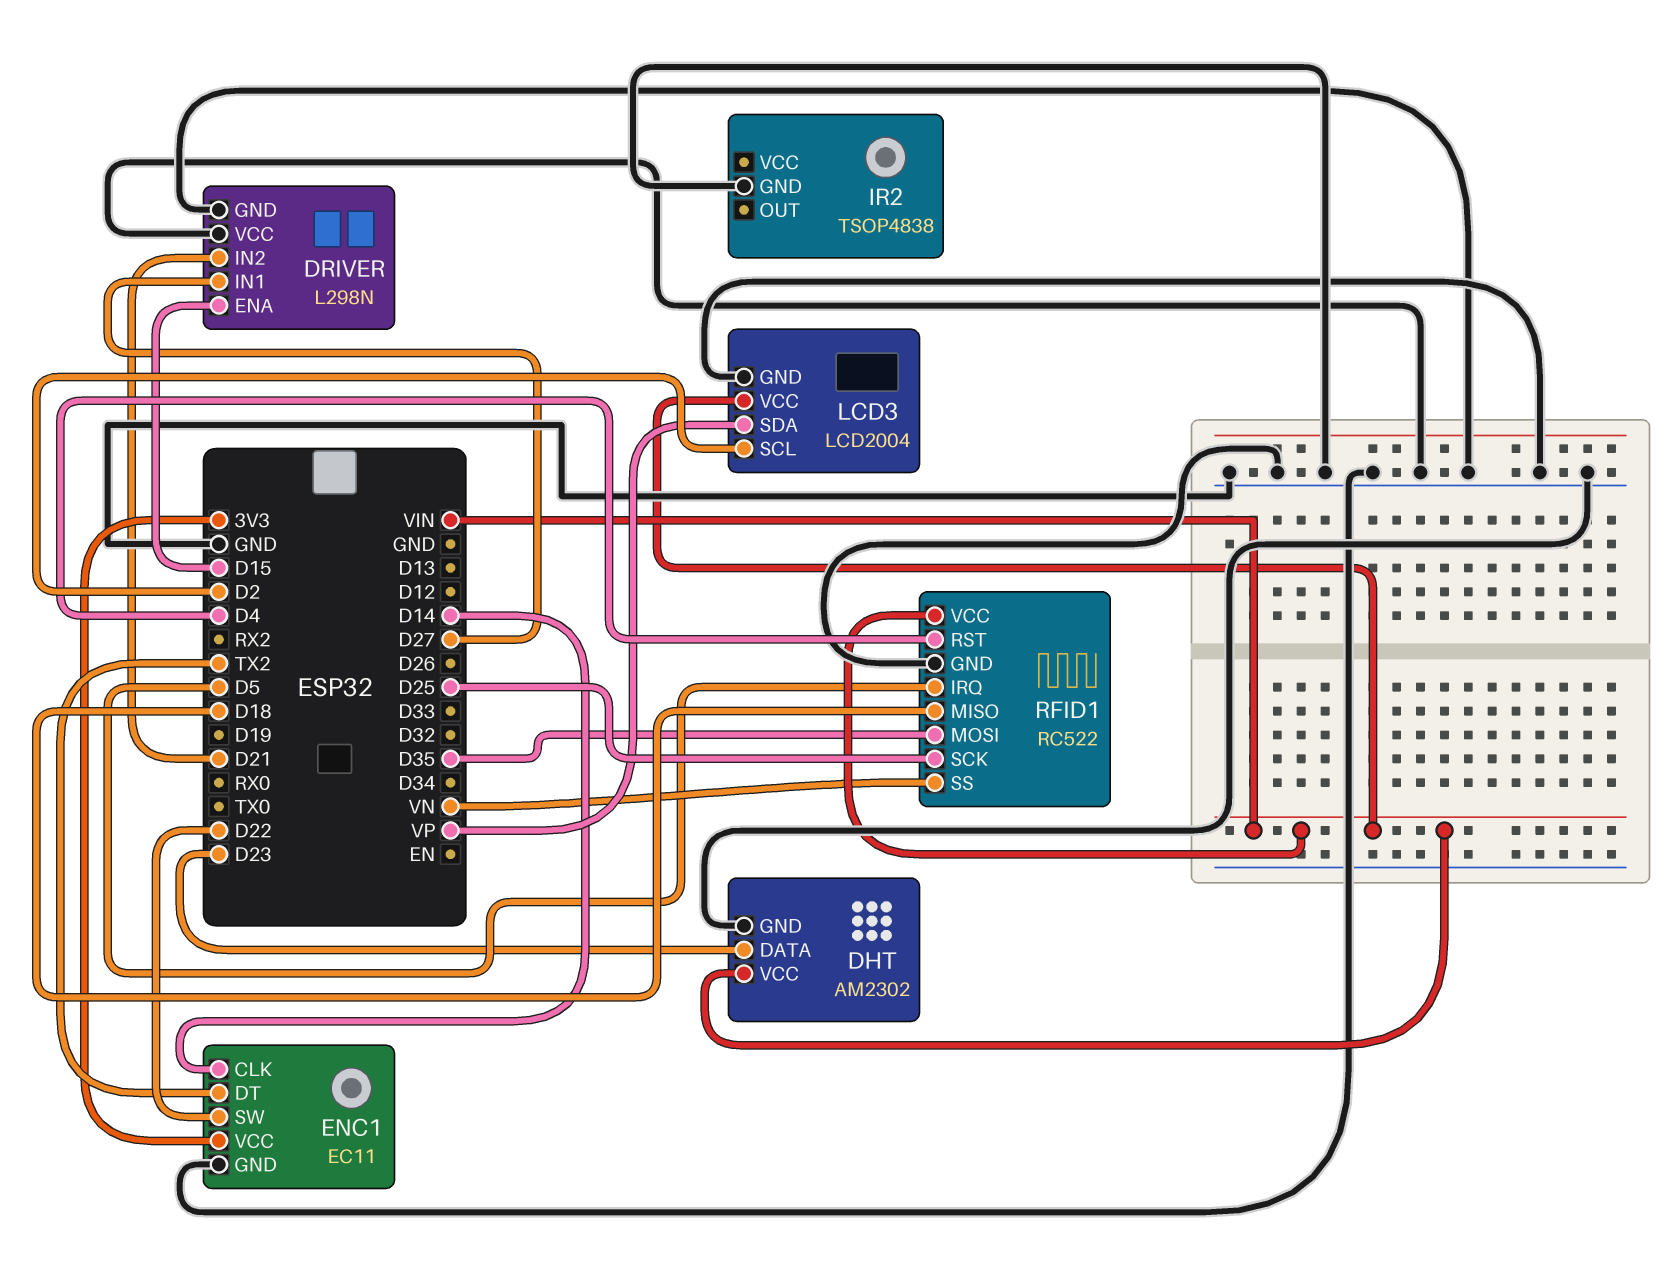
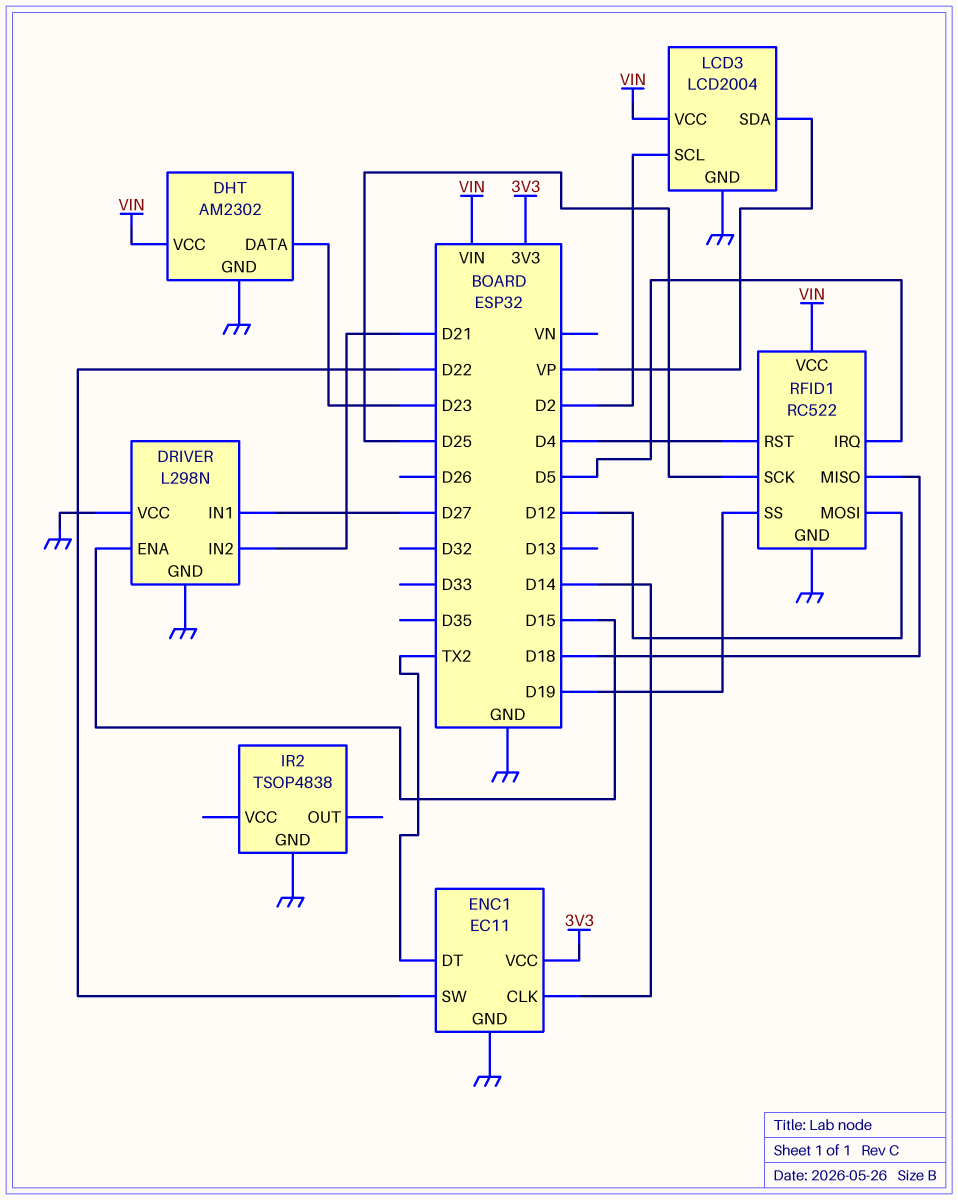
RFID1 pin MOSI: D35 -> D12
RFID1 pin SS: VN -> D19

